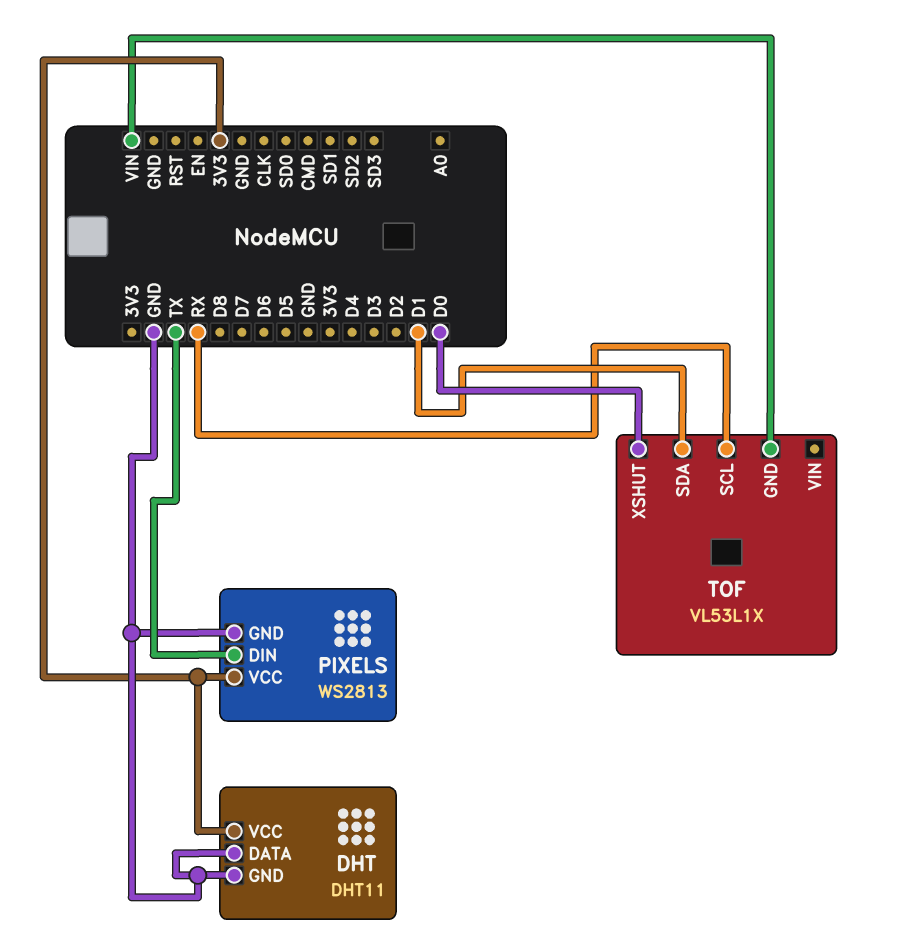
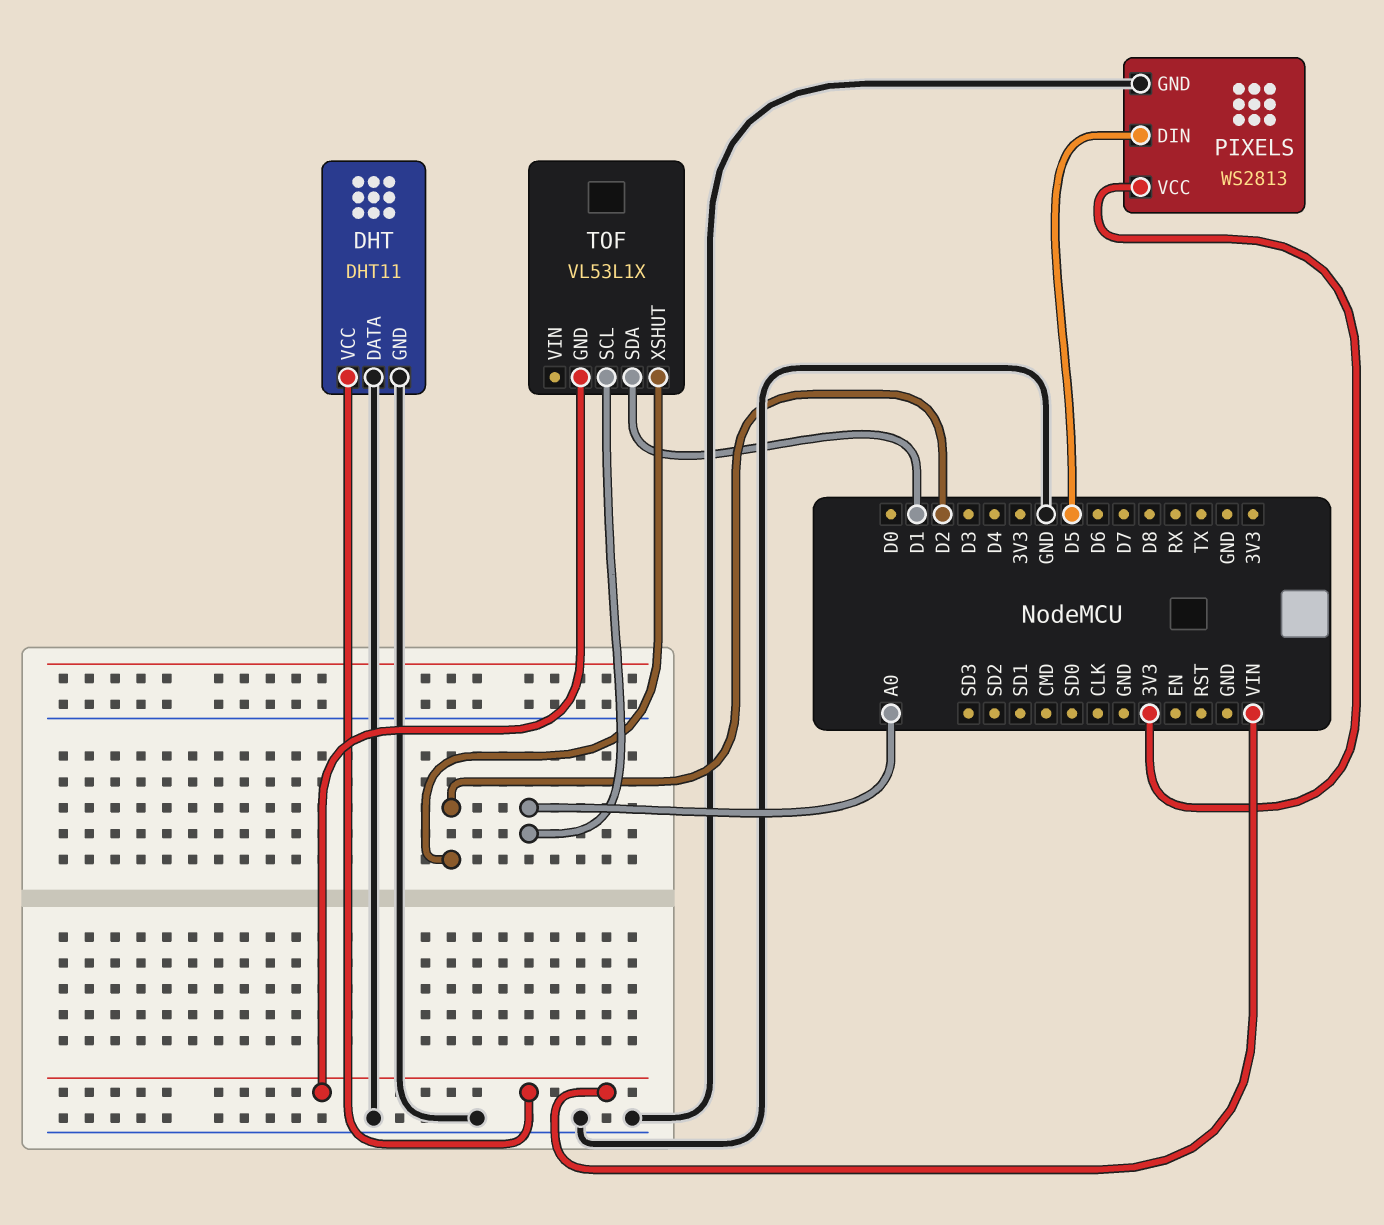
DHT pin VCC: 3V3 -> VIN
PIXELS pin DIN: TX -> D5
TOF pin SCL: RX -> A0
TOF pin XSHUT: D0 -> D2

